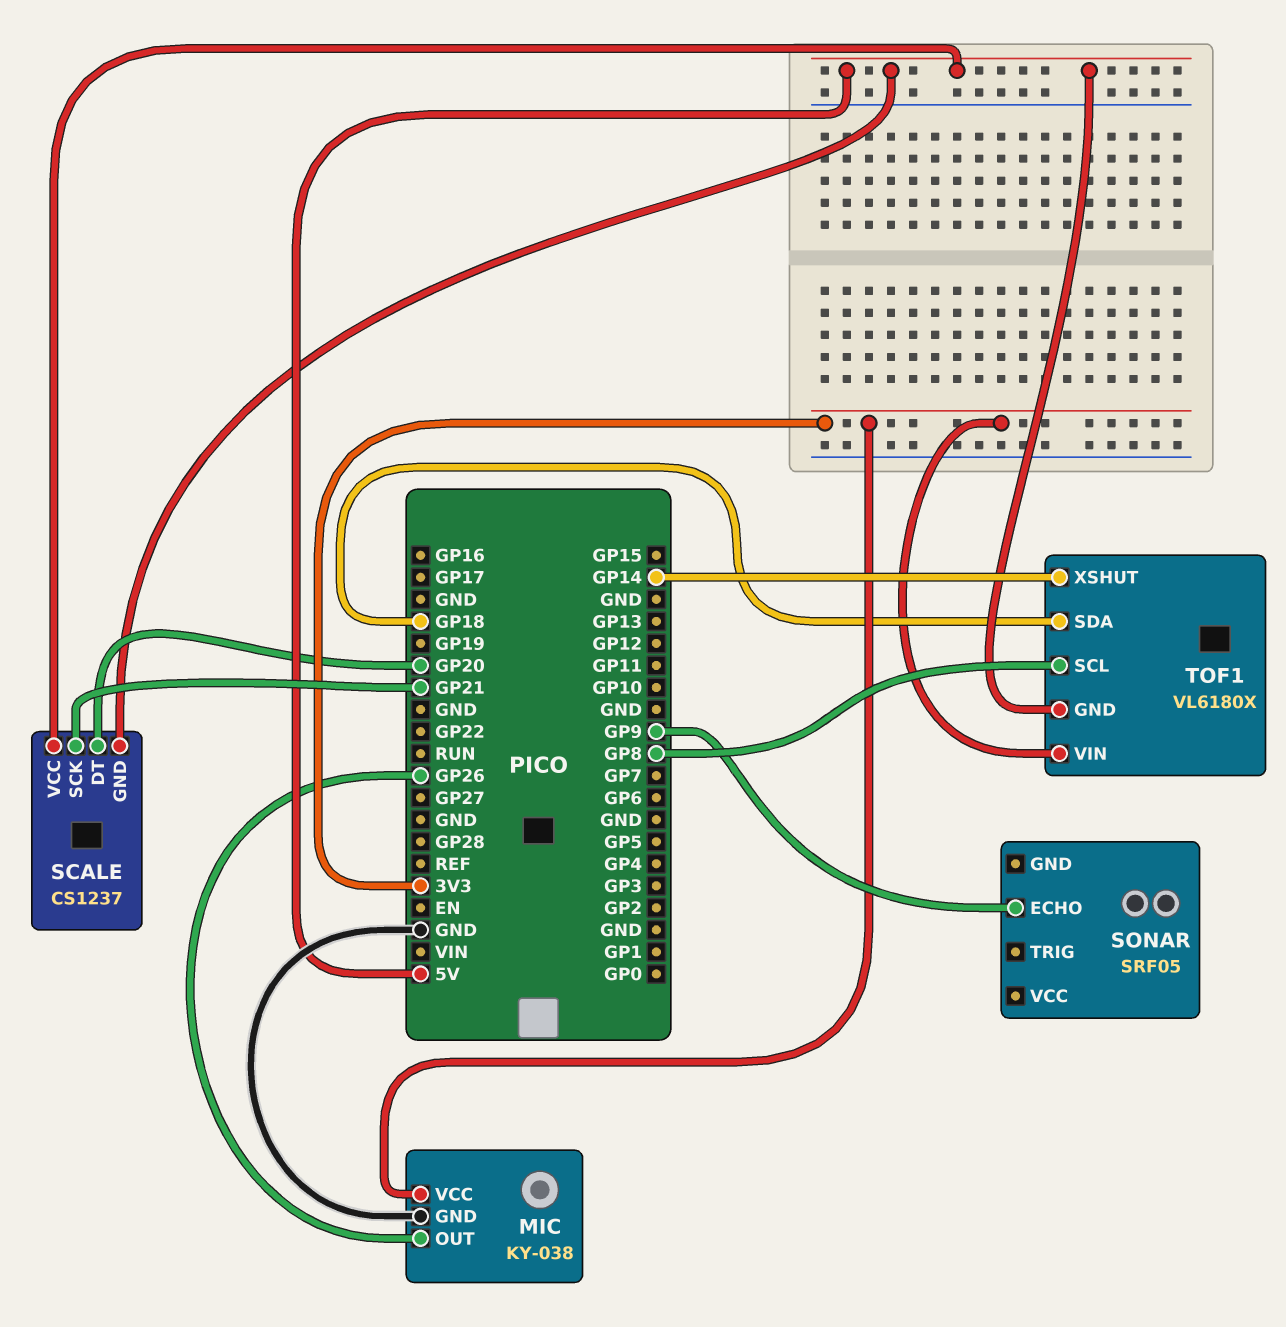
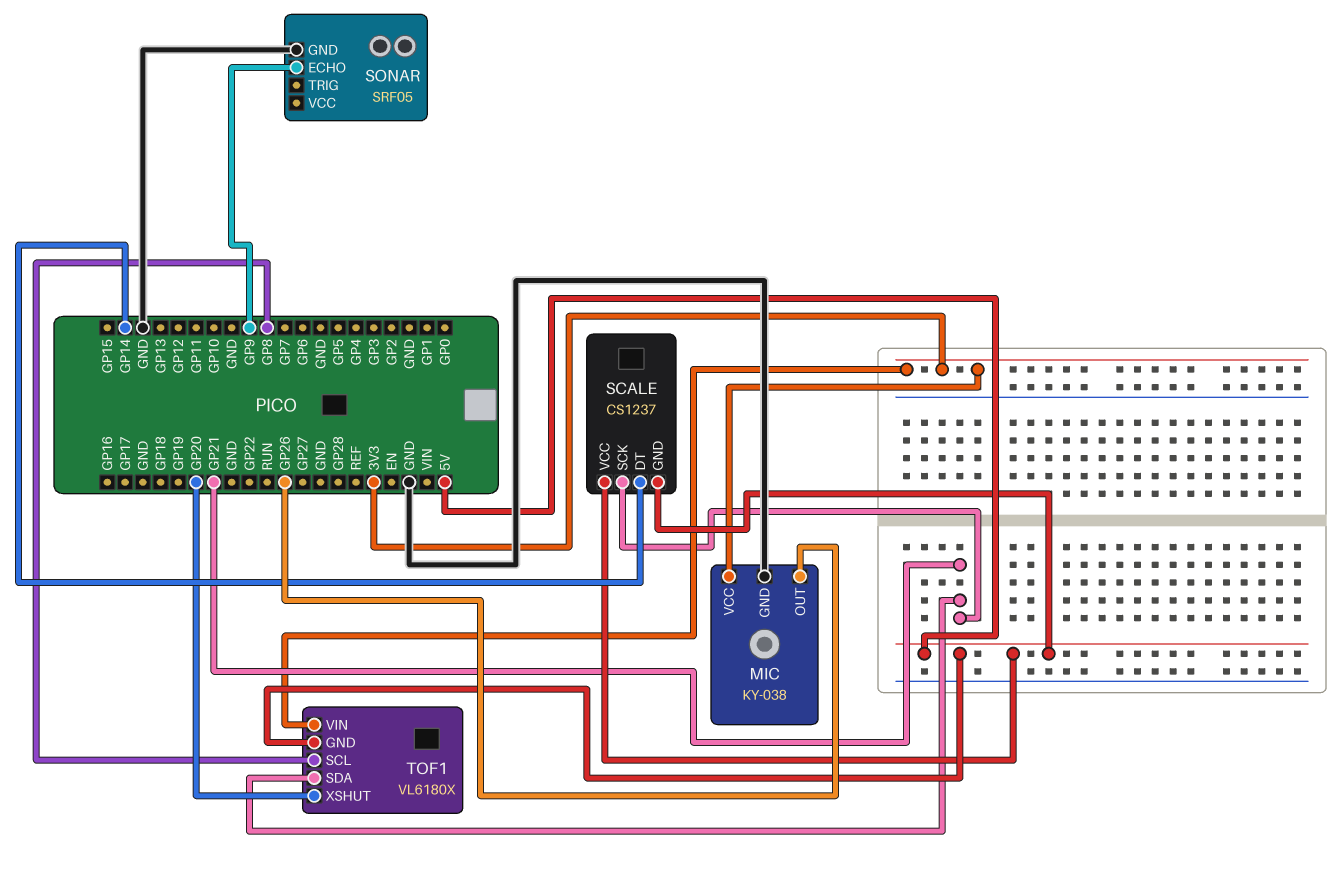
SCALE pin DT: GP20 -> GP14
SONAR pin GND: none -> GND
TOF1 pin SDA: GP18 -> GP21
TOF1 pin XSHUT: GP14 -> GP20

